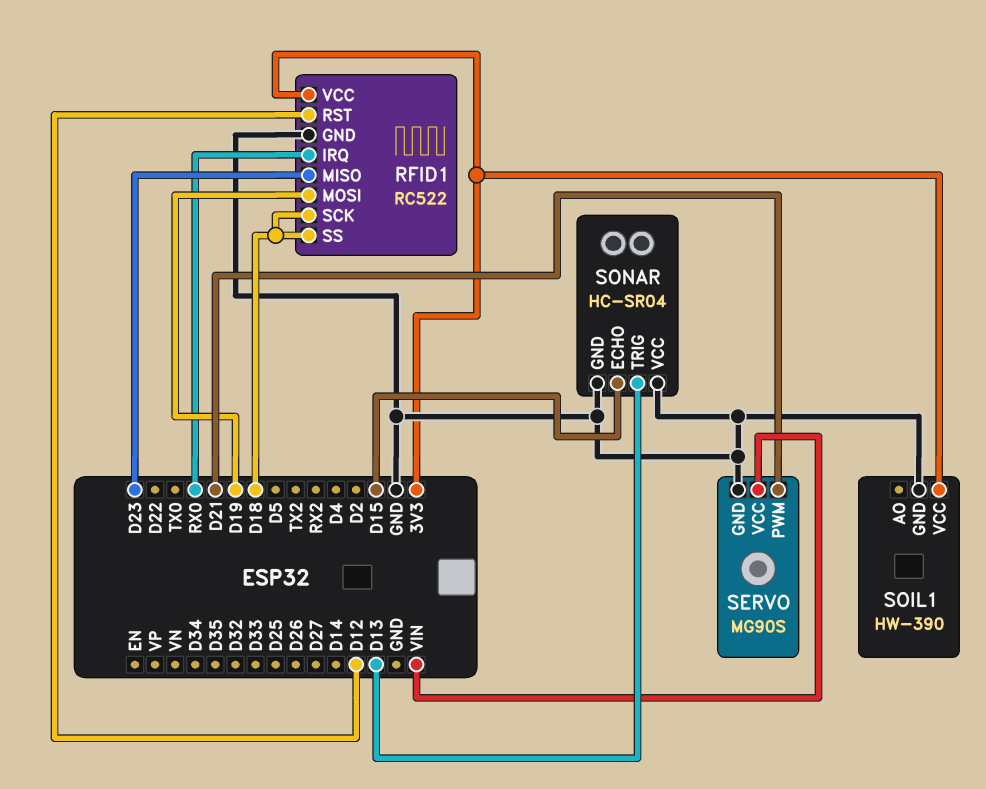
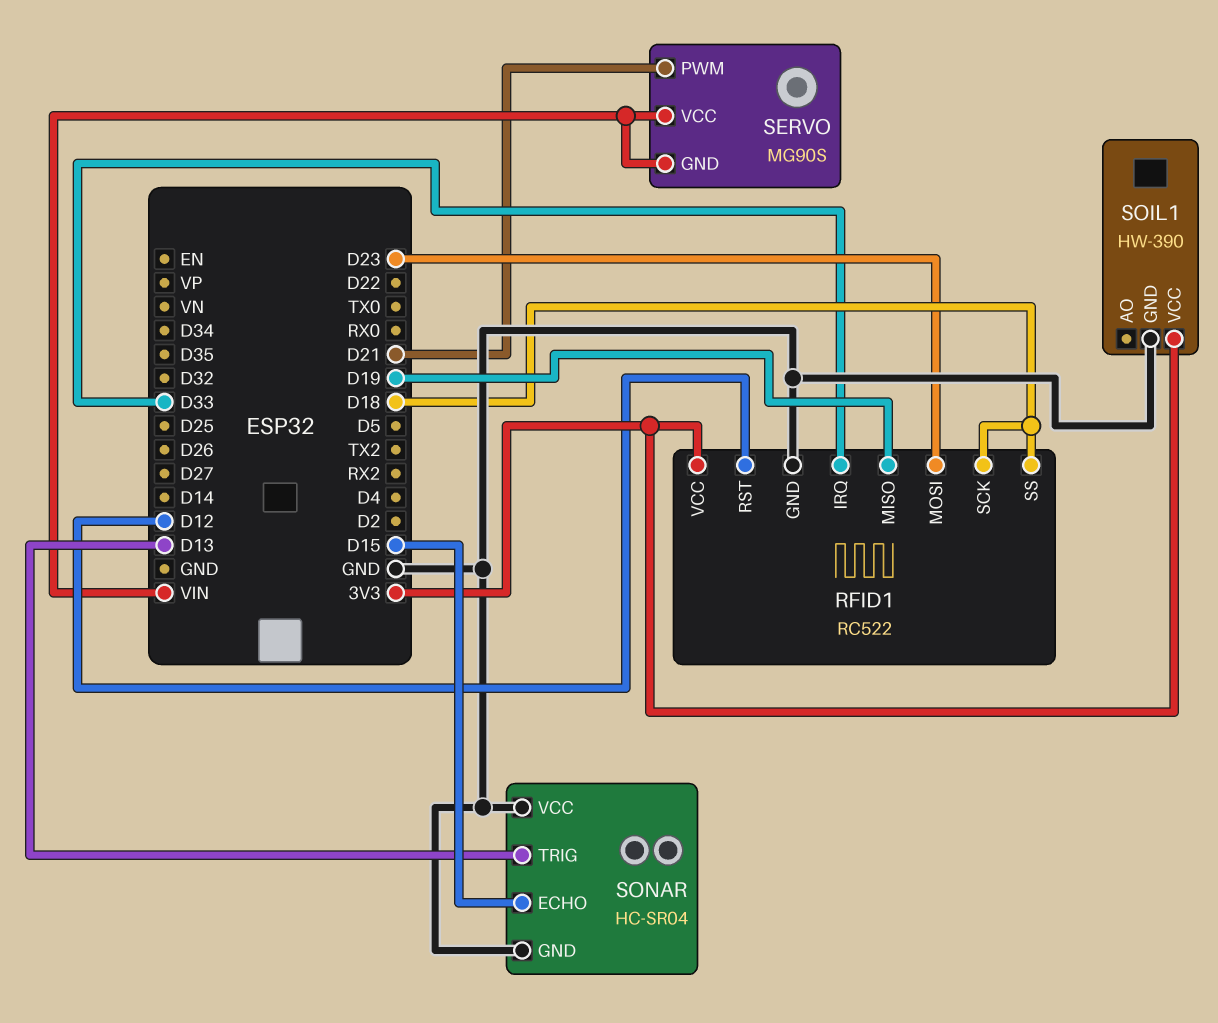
RFID1 pin IRQ: RX0 -> D33
RFID1 pin MISO: D23 -> D19
RFID1 pin MOSI: D19 -> D23
SERVO pin GND: GND -> VIN

